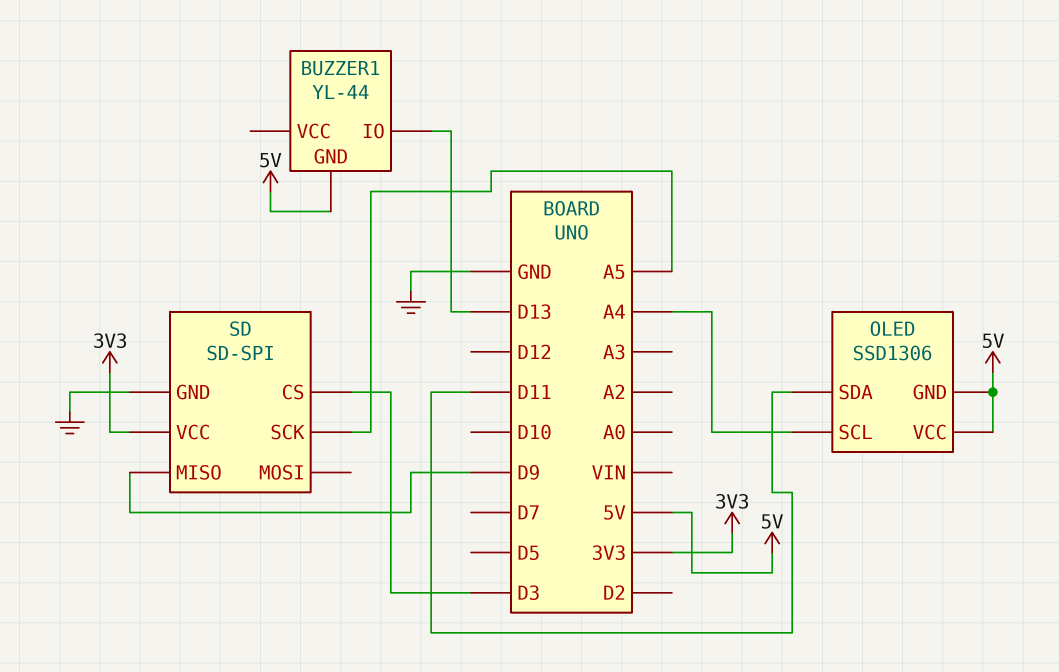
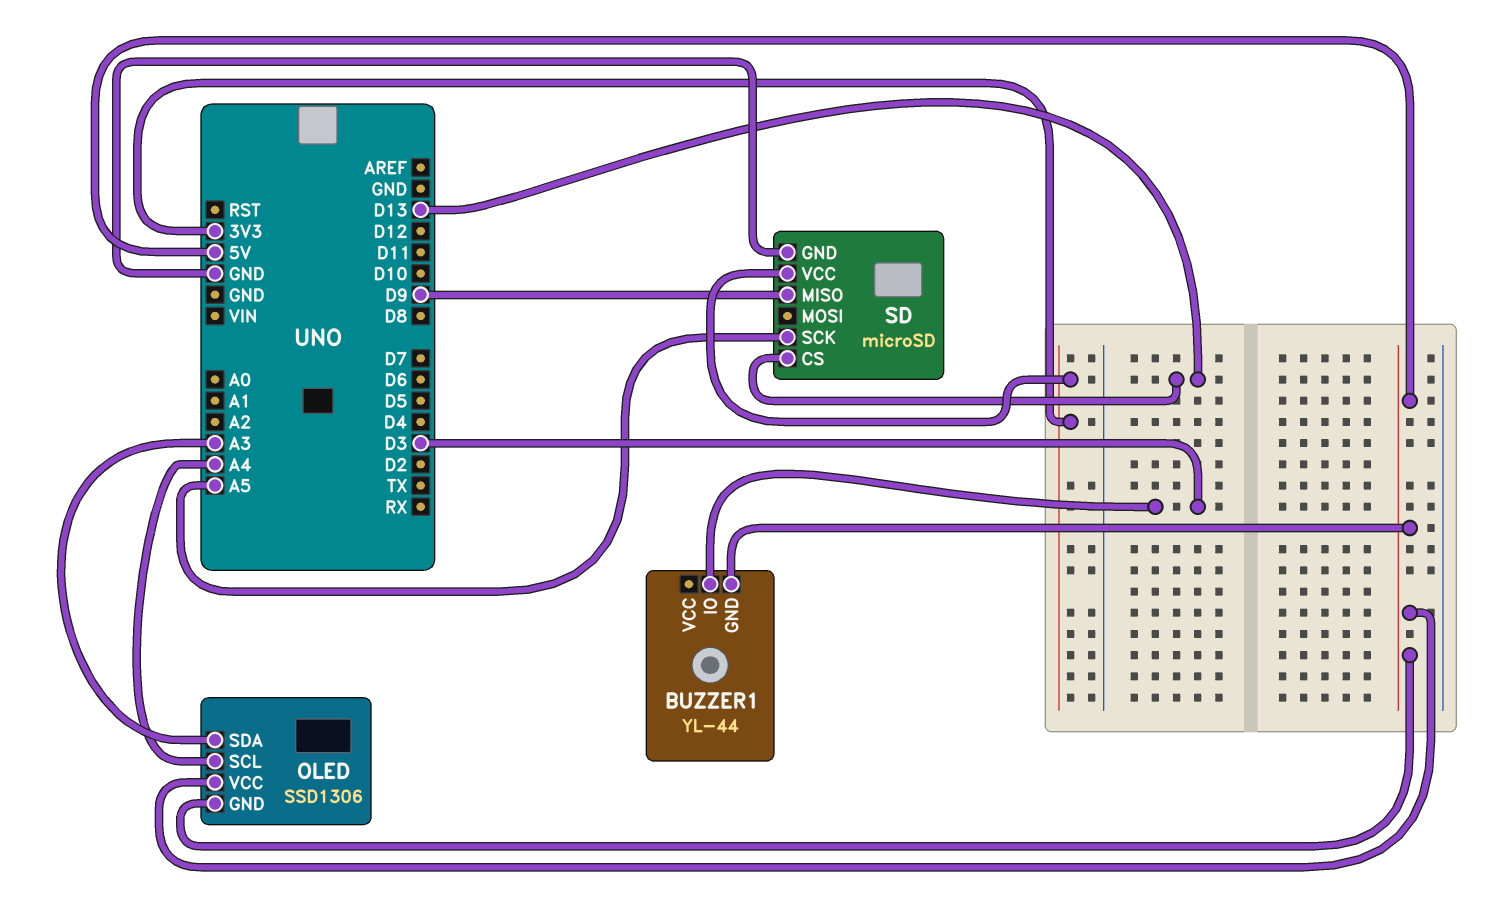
BUZZER1 pin IO: D13 -> D3
OLED pin SDA: D11 -> A3
SD: SD-SPI -> microSD
SD pin CS: D3 -> D13

